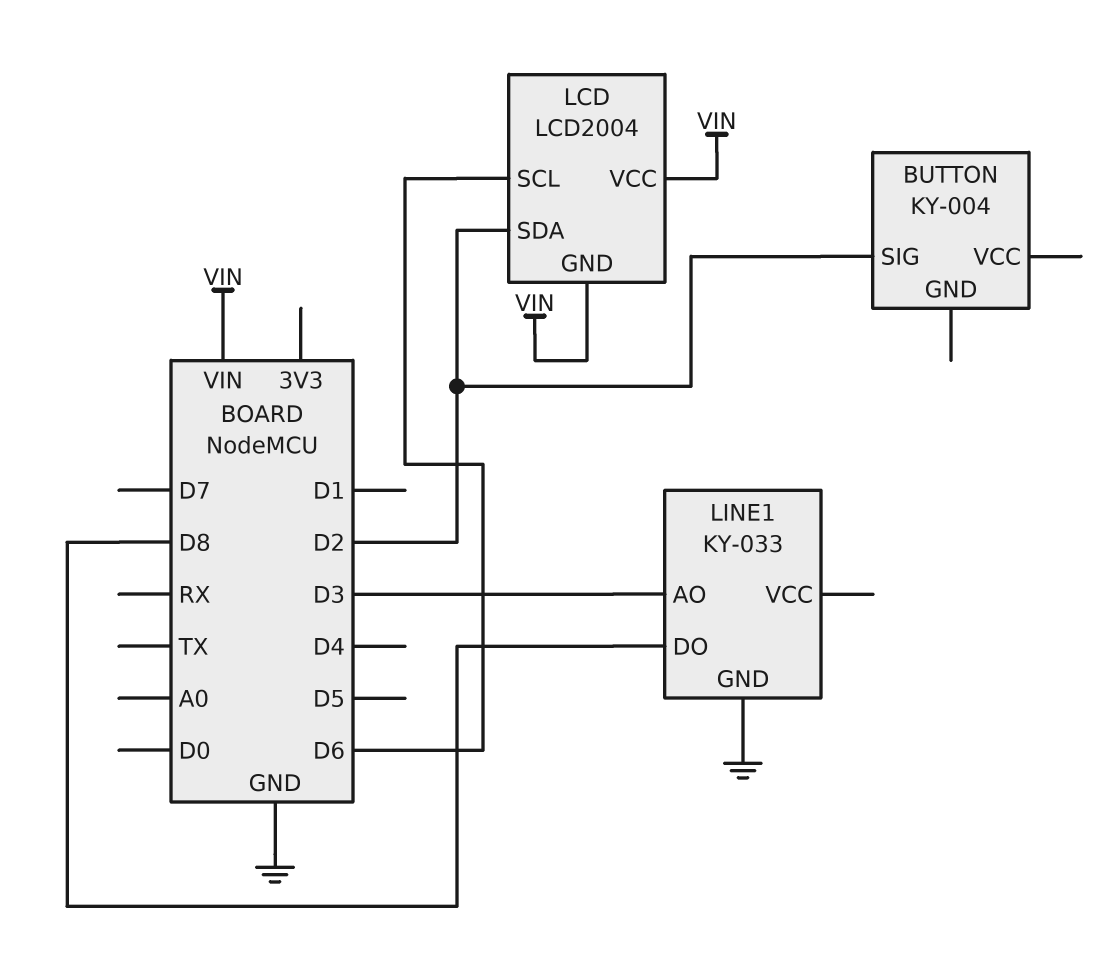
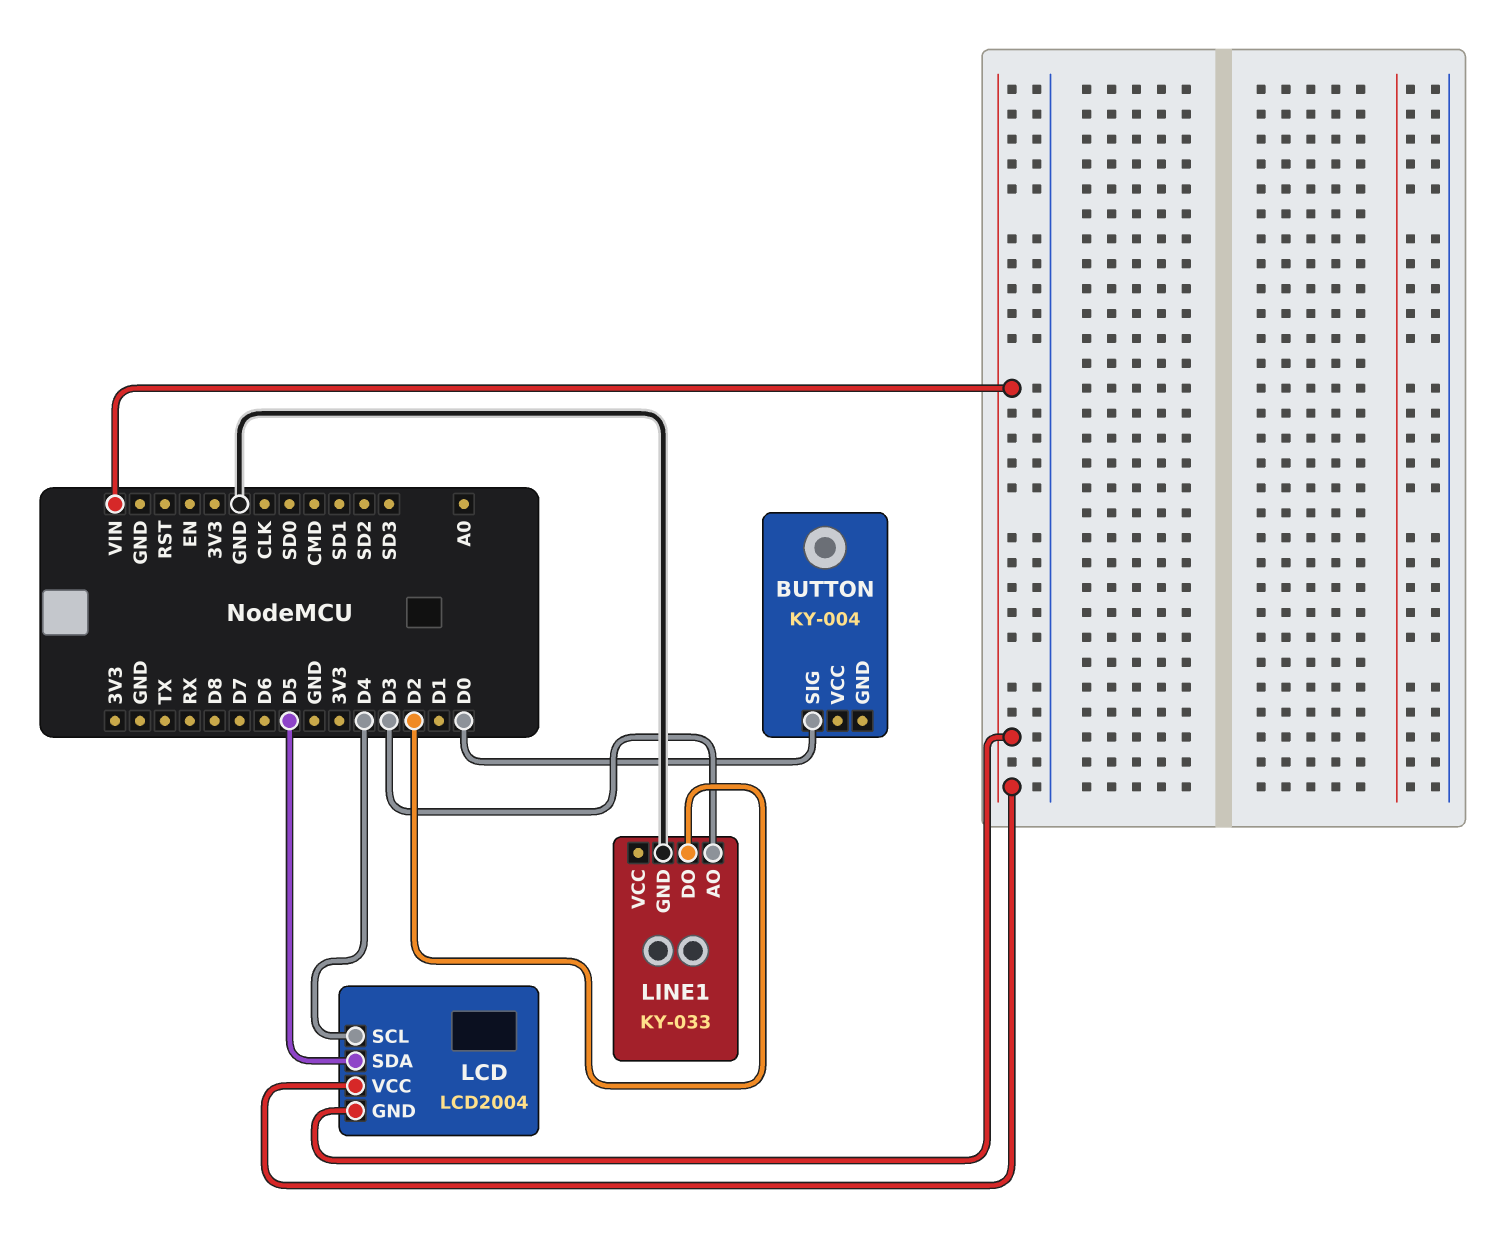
BUTTON pin SIG: D2 -> D0
LCD pin SCL: D6 -> D4
LCD pin SDA: D2 -> D5
LINE1 pin DO: D8 -> D2

